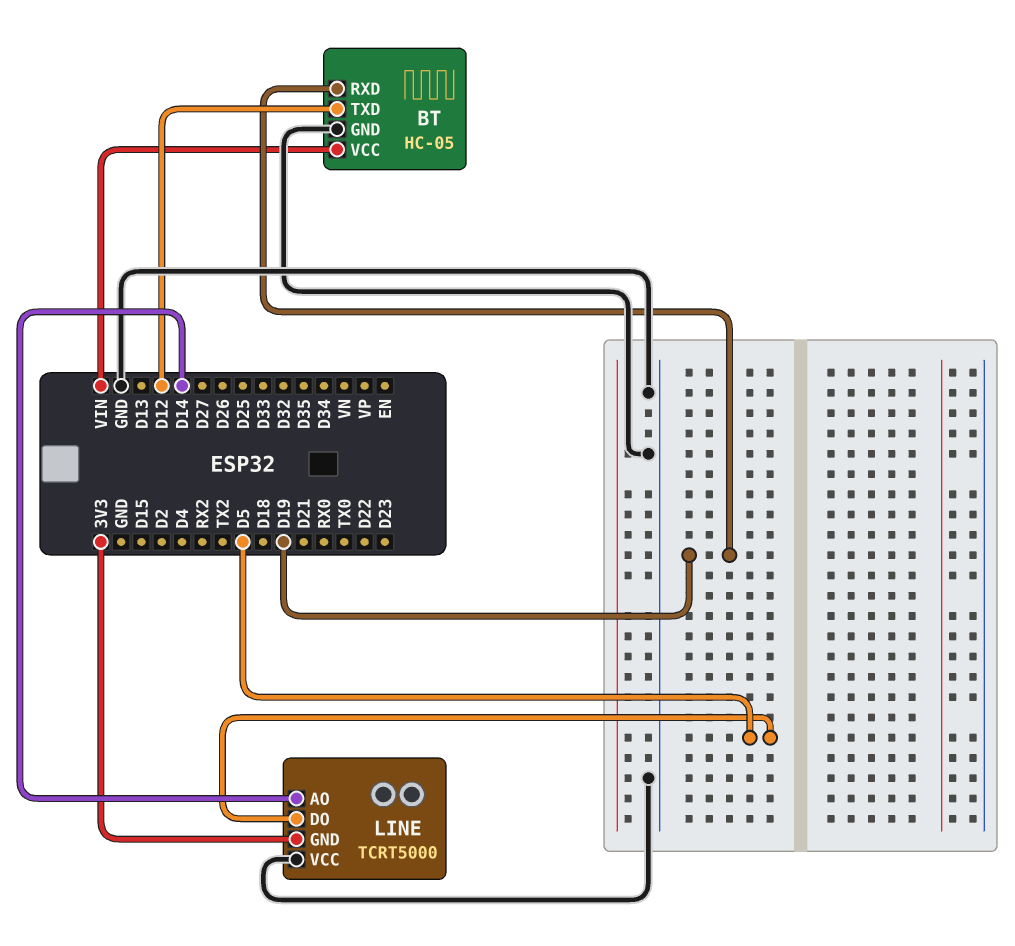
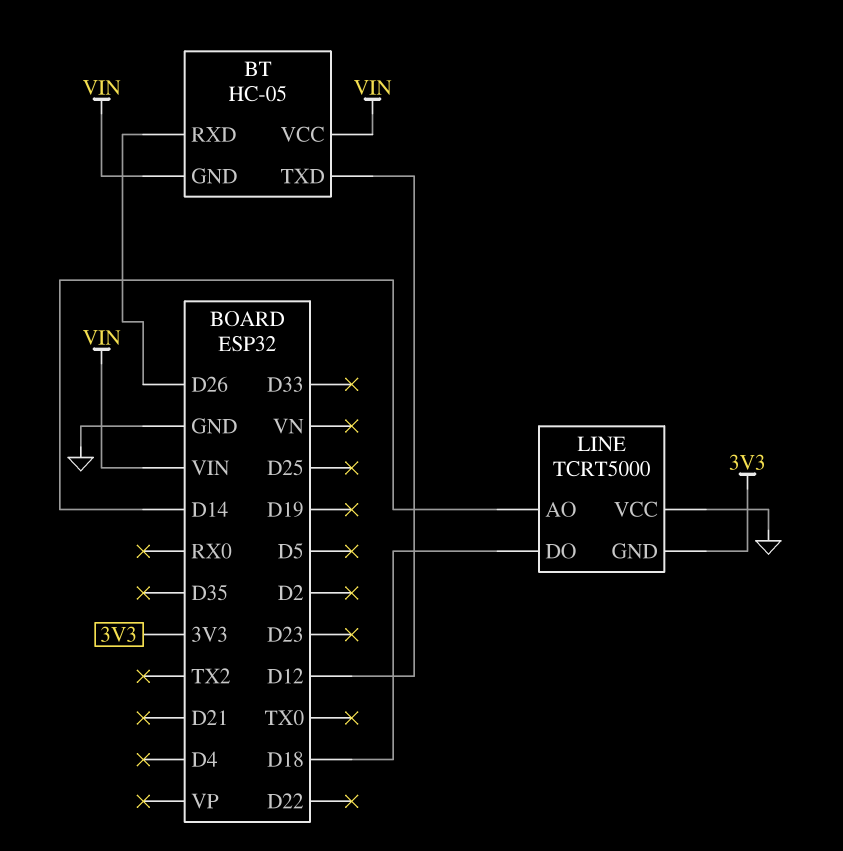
BT pin GND: GND -> VIN
BT pin RXD: D19 -> D26
LINE pin DO: D5 -> D18

